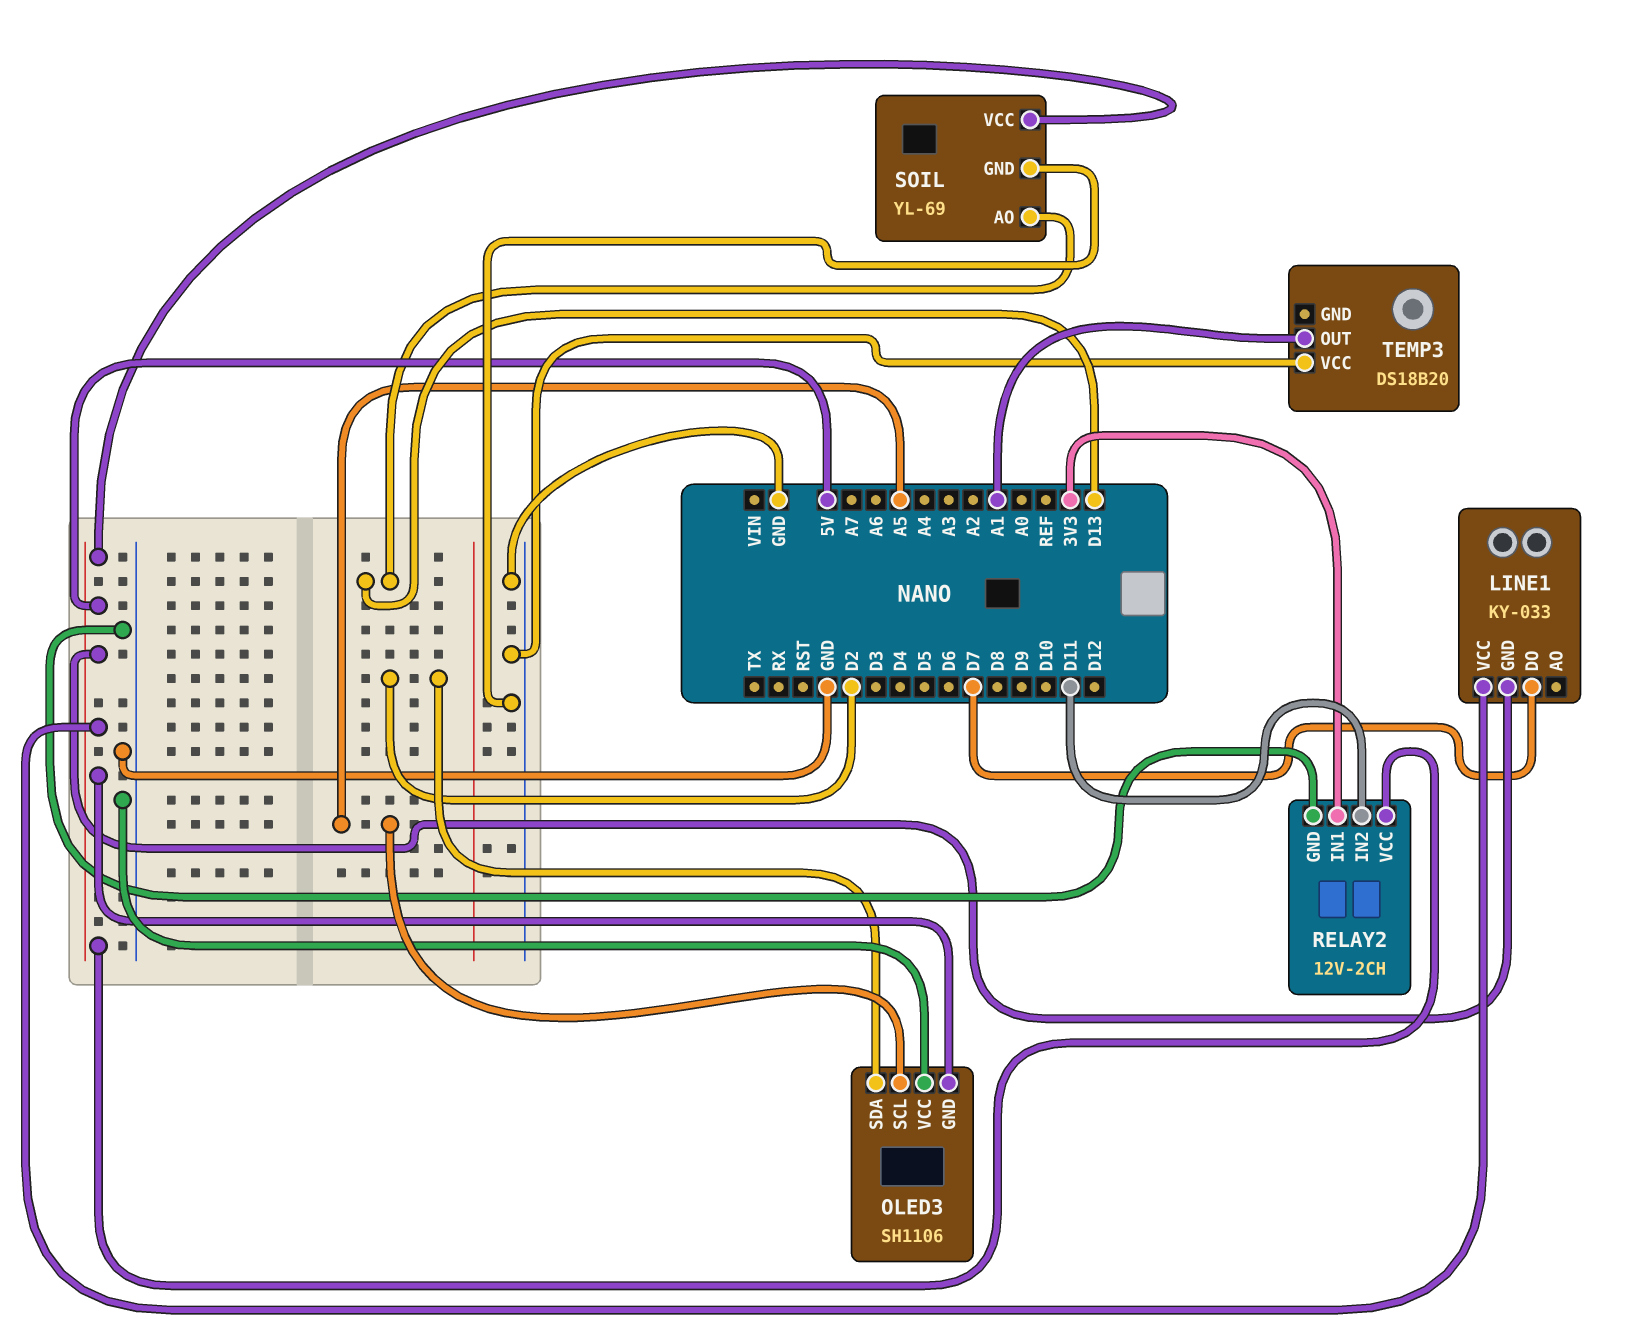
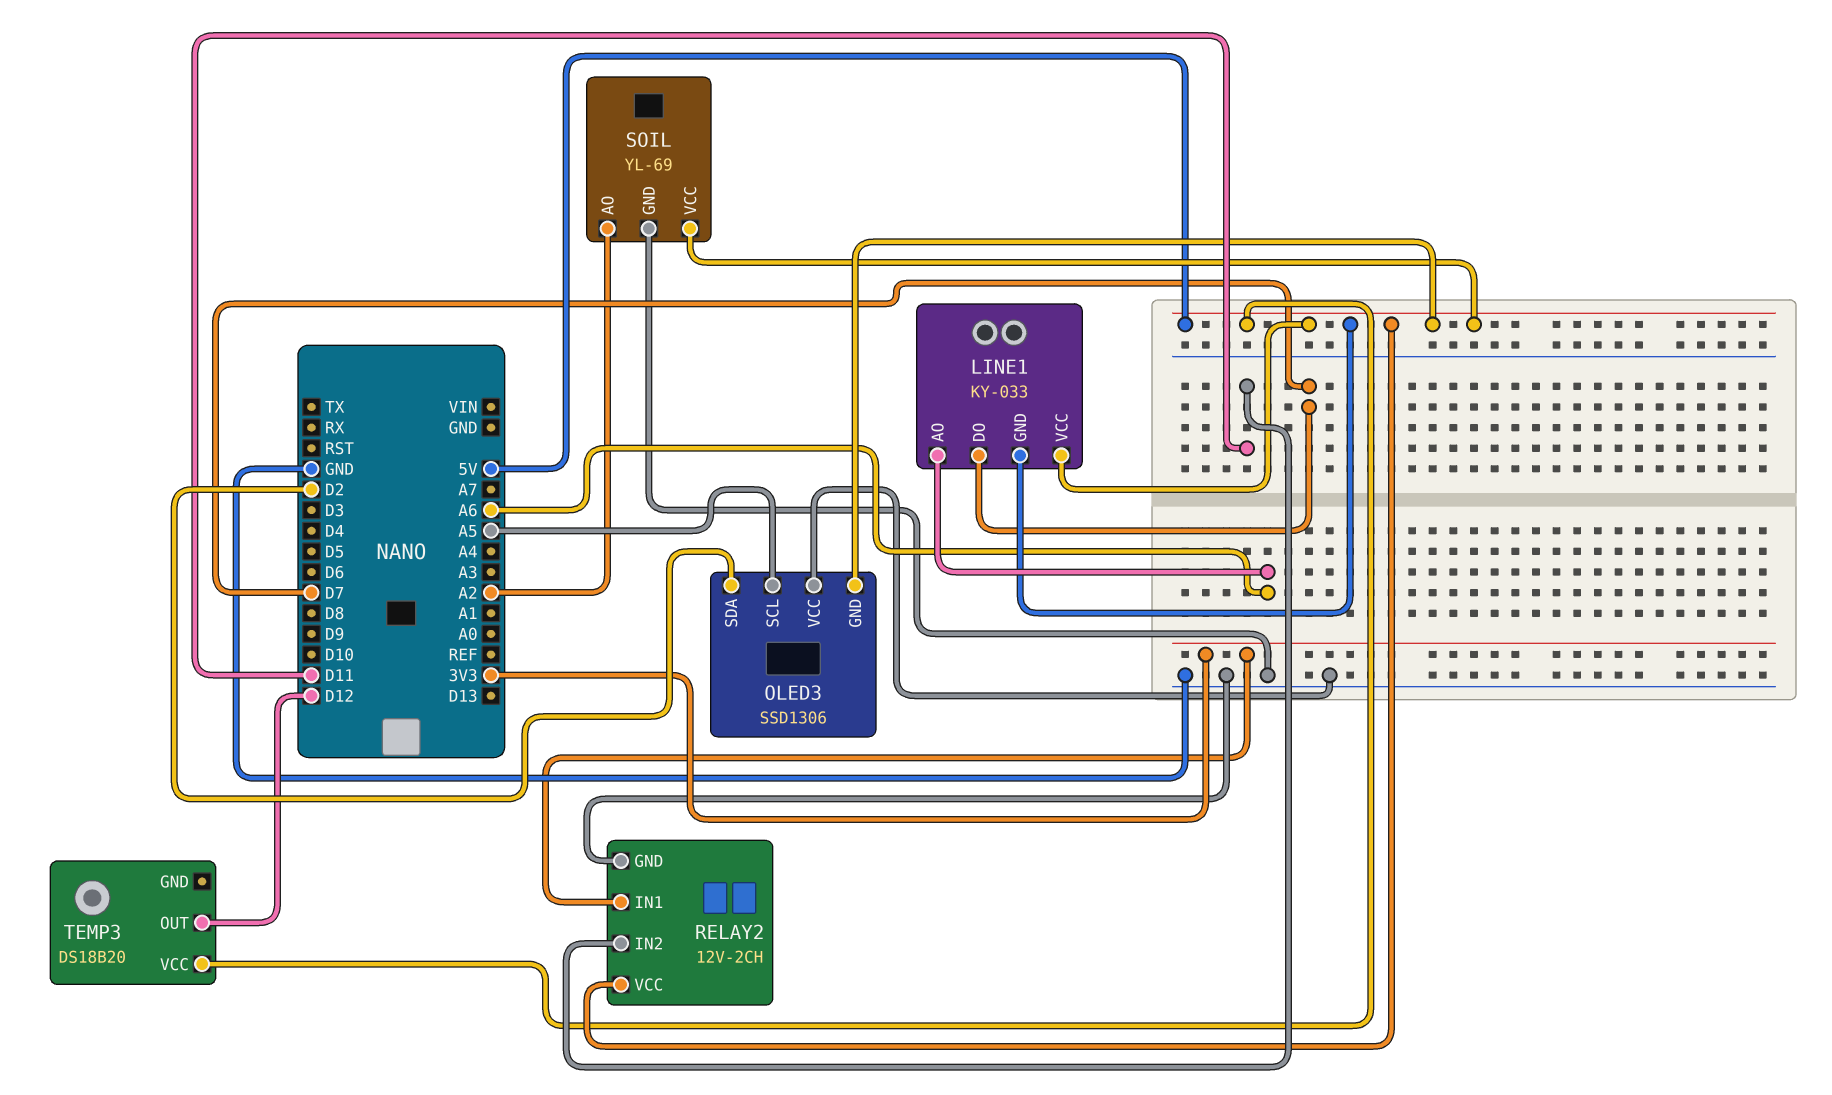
LINE1 pin AO: none -> A6
OLED3: SH1106 -> SSD1306
SOIL pin AO: D13 -> A2
TEMP3 pin OUT: A1 -> D12
TEMP3 pin VCC: GND -> 5V

